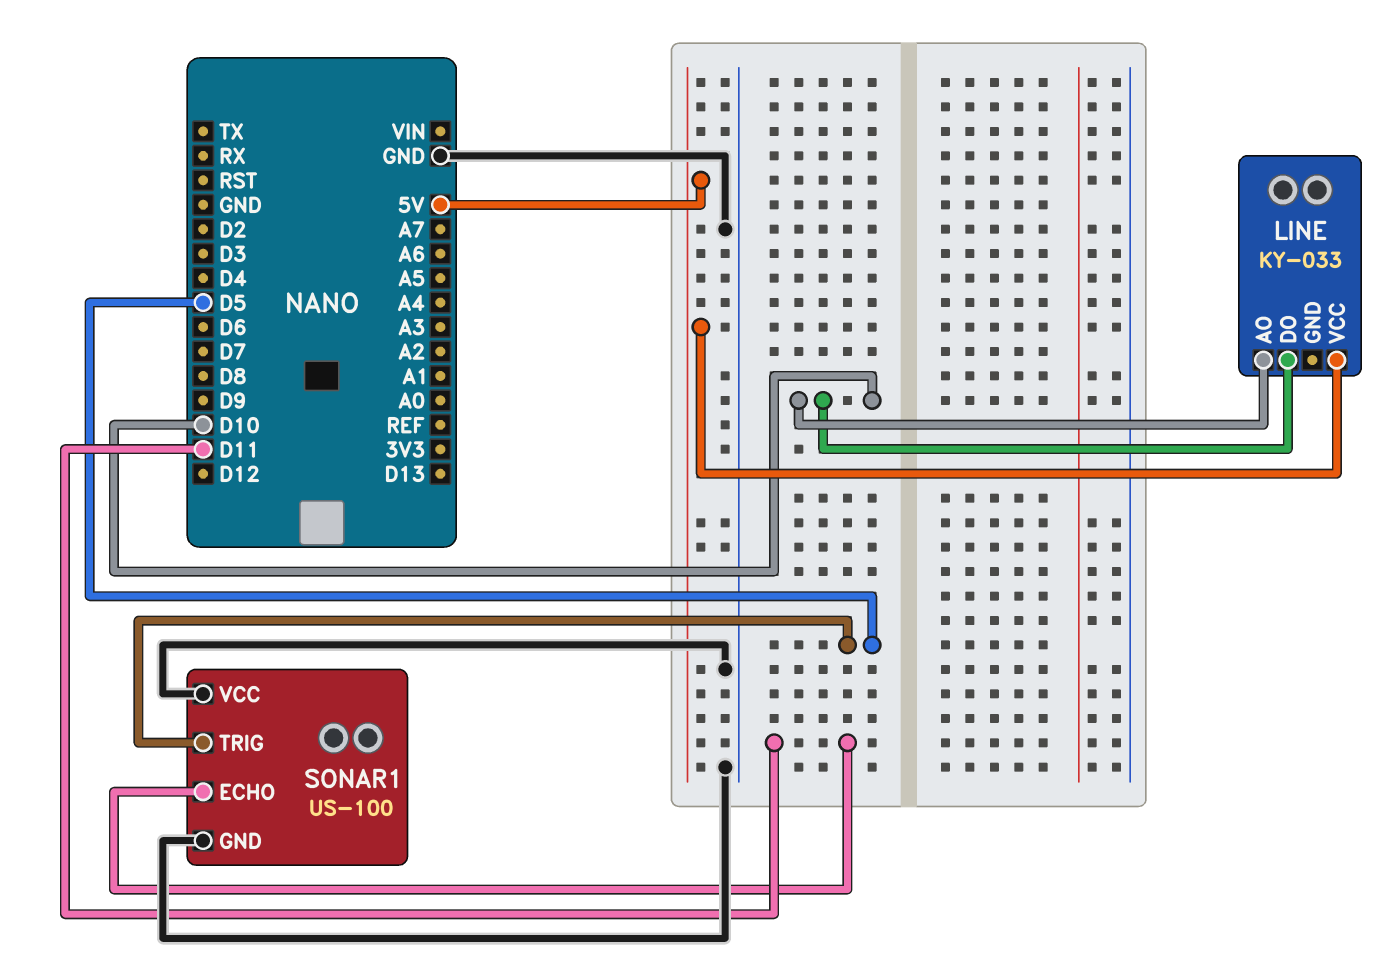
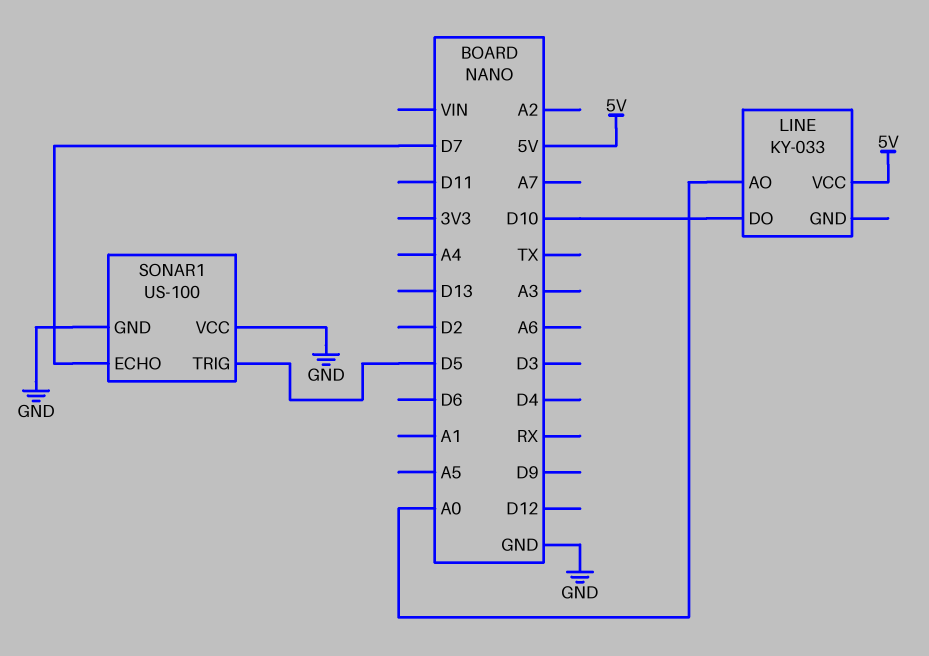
LINE pin AO: D10 -> A0
SONAR1 pin ECHO: D11 -> D7

